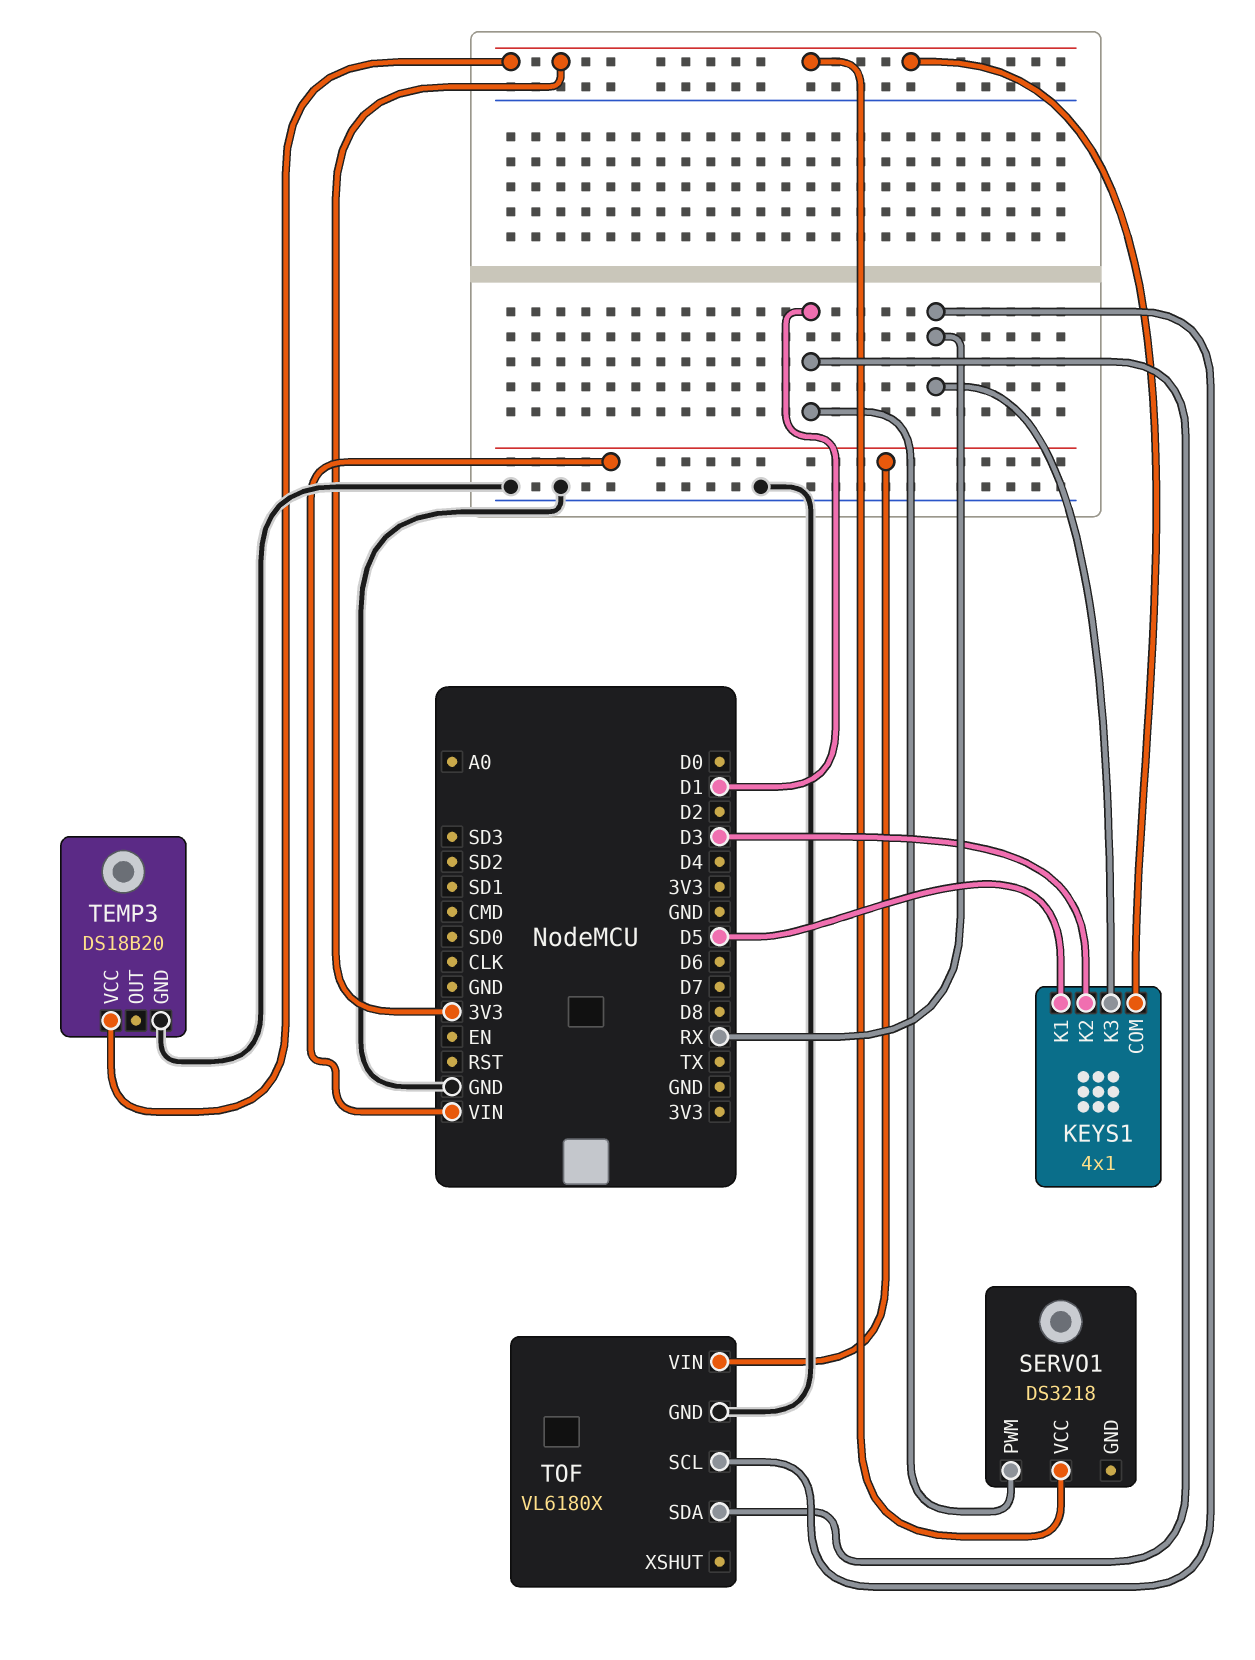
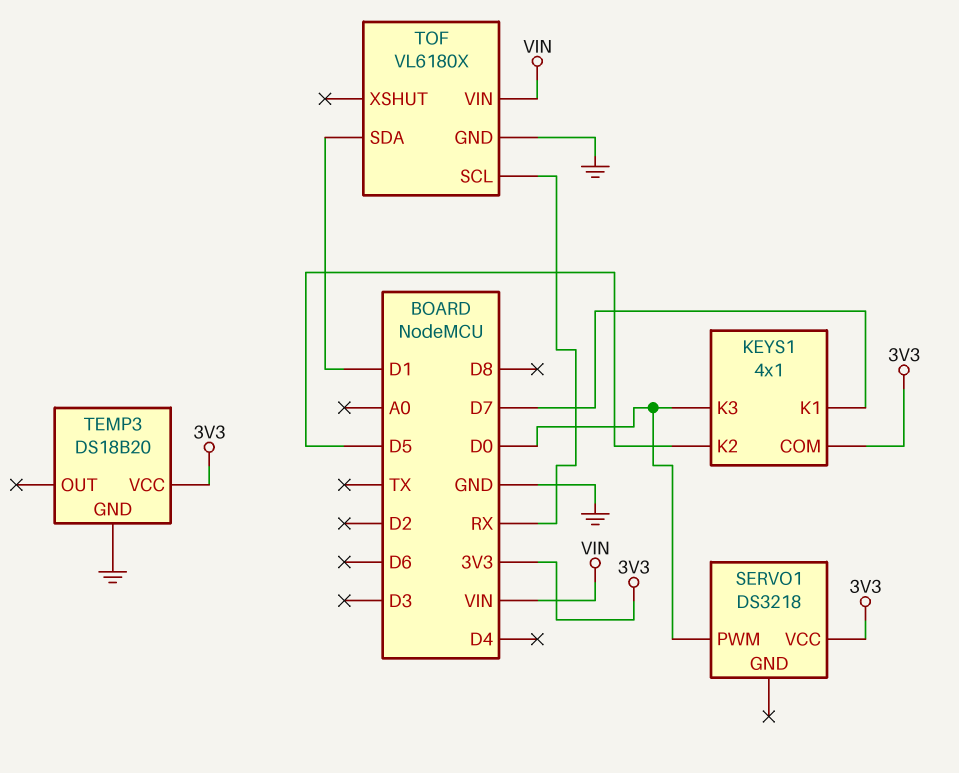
KEYS1 pin K1: D5 -> D7
KEYS1 pin K2: D3 -> D5
KEYS1 pin K3: RX -> D0
SERVO1 pin PWM: D1 -> D0

